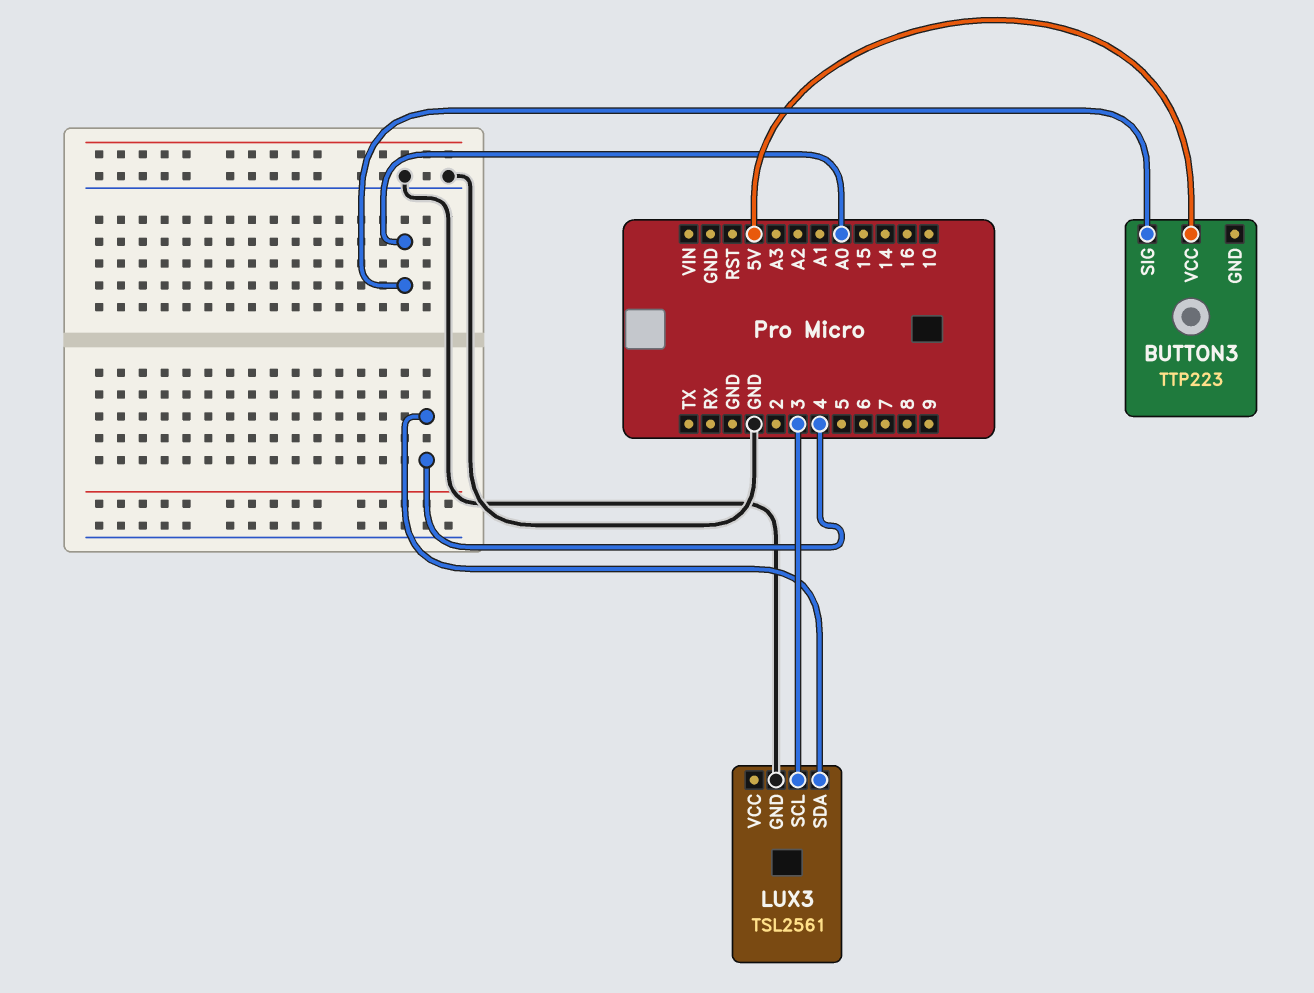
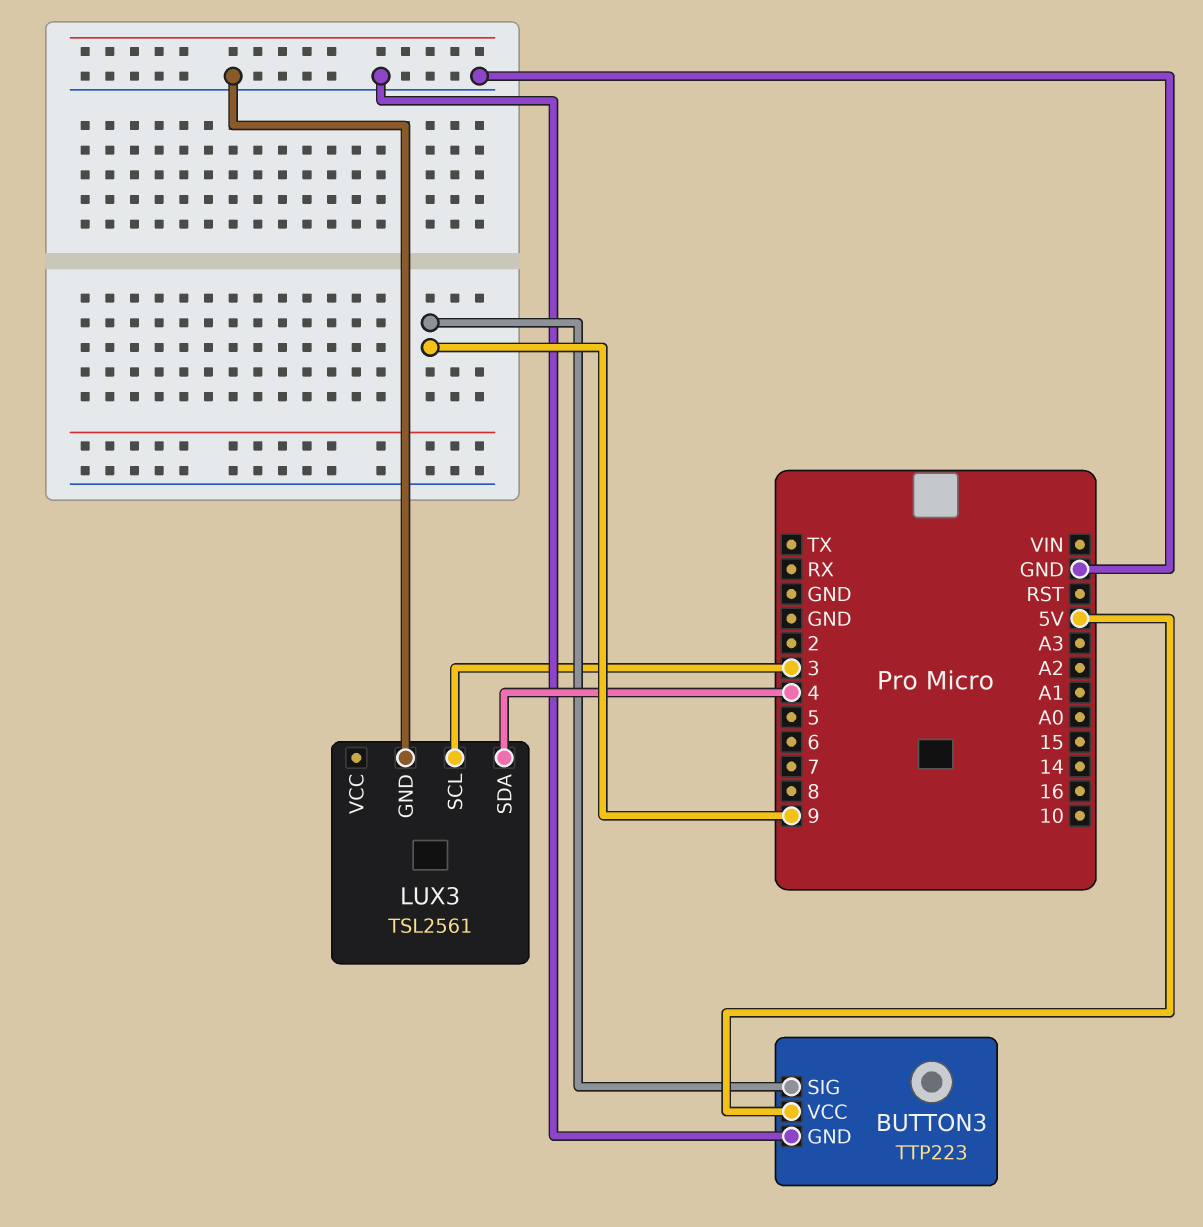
BUTTON3 pin GND: none -> GND
BUTTON3 pin SIG: A0 -> 9

